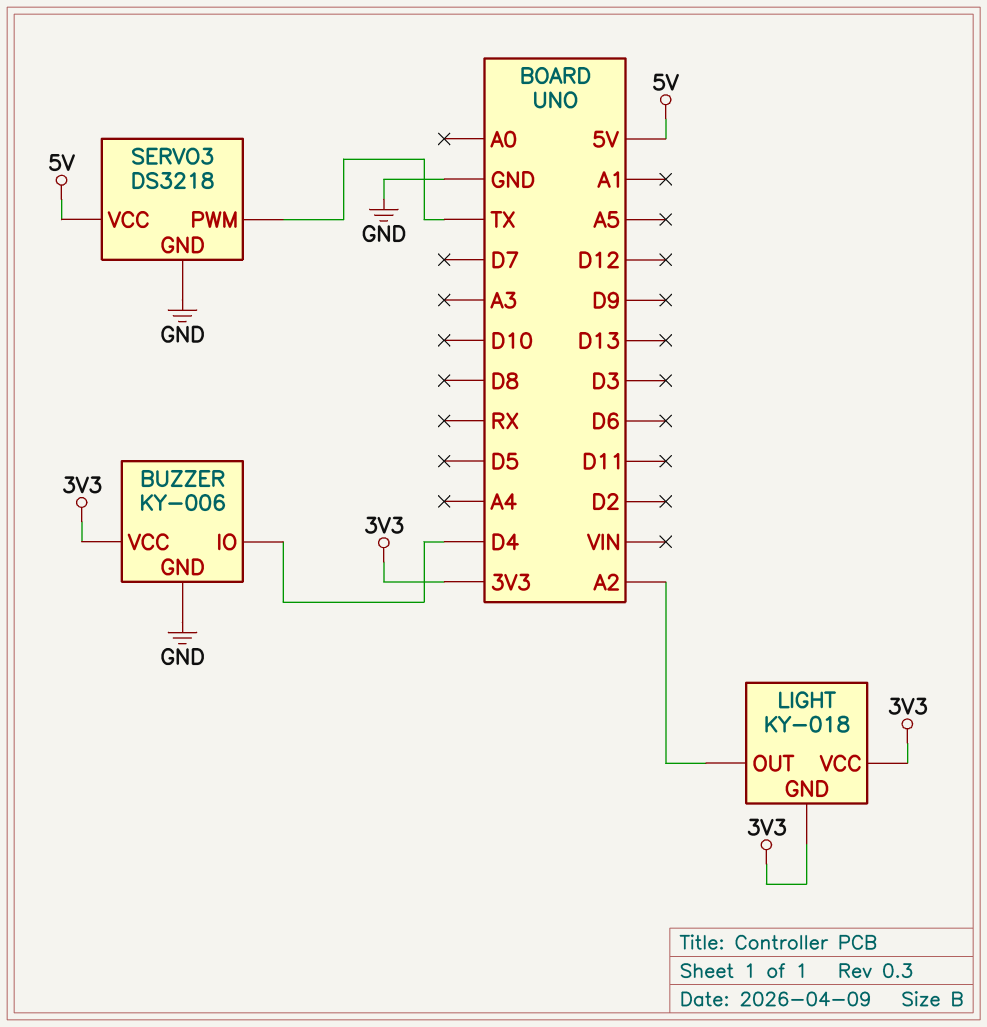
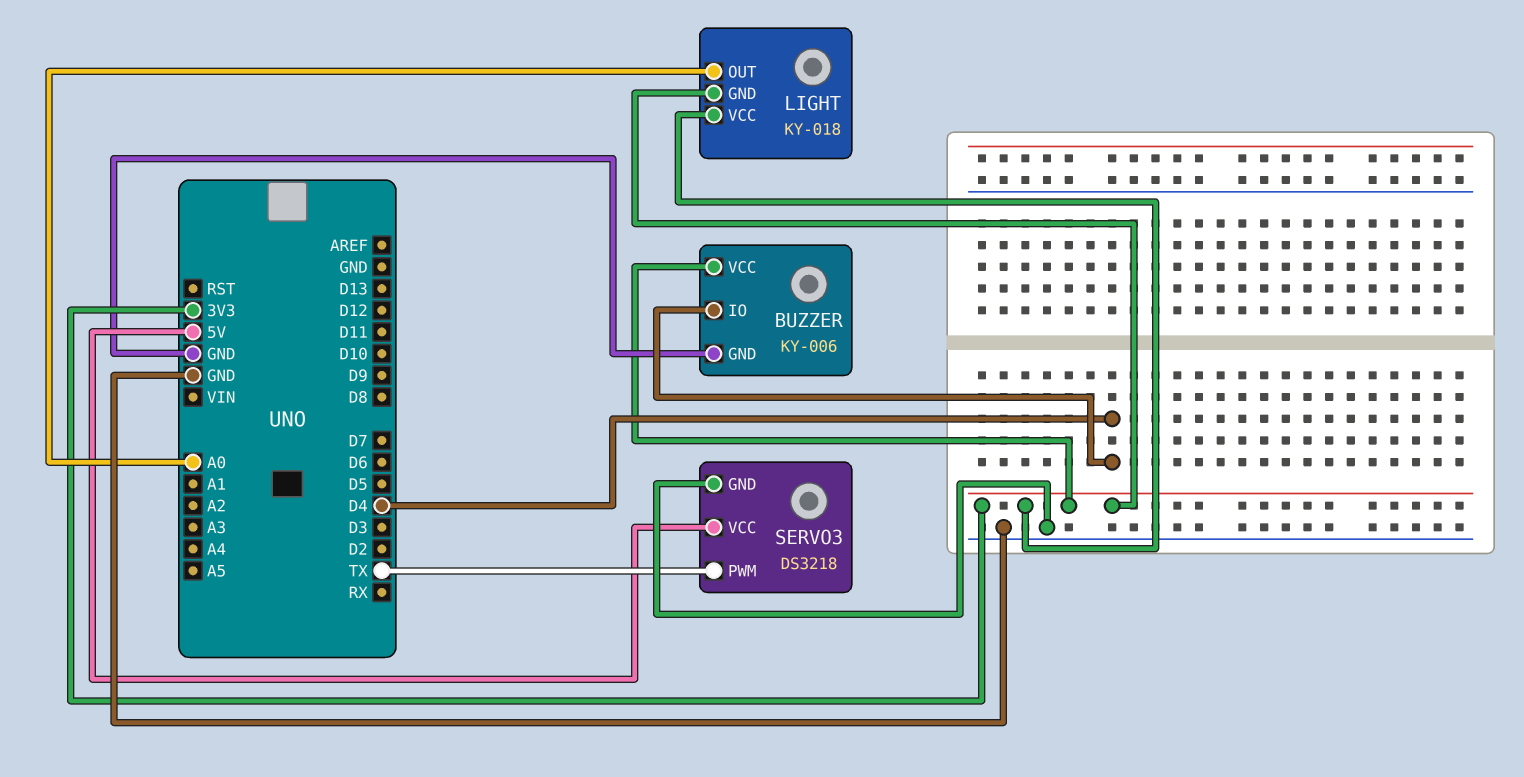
LIGHT pin OUT: A2 -> A0

